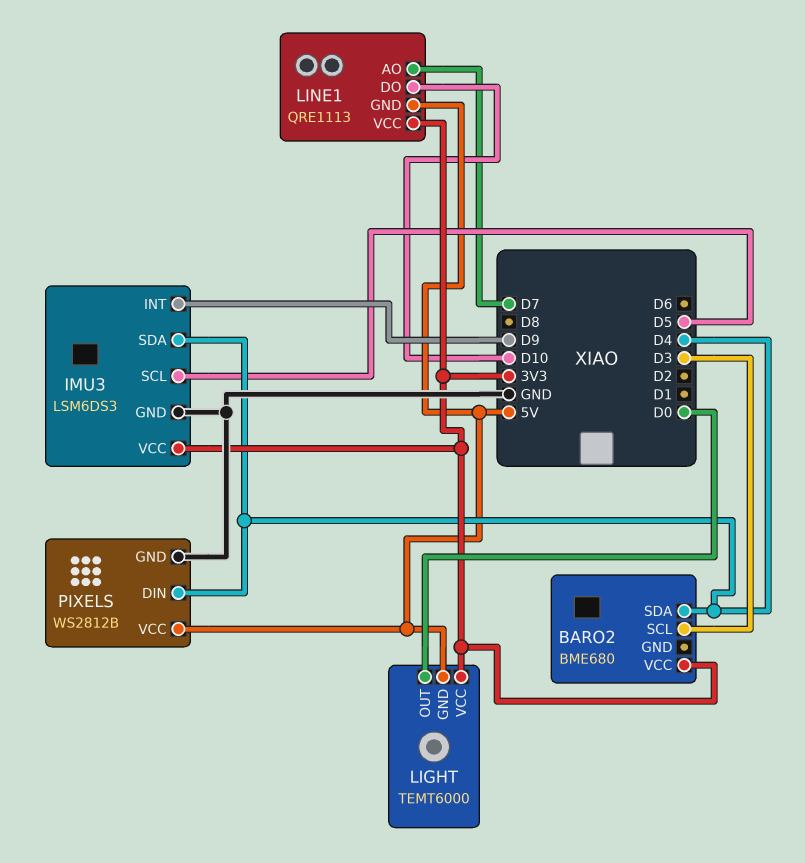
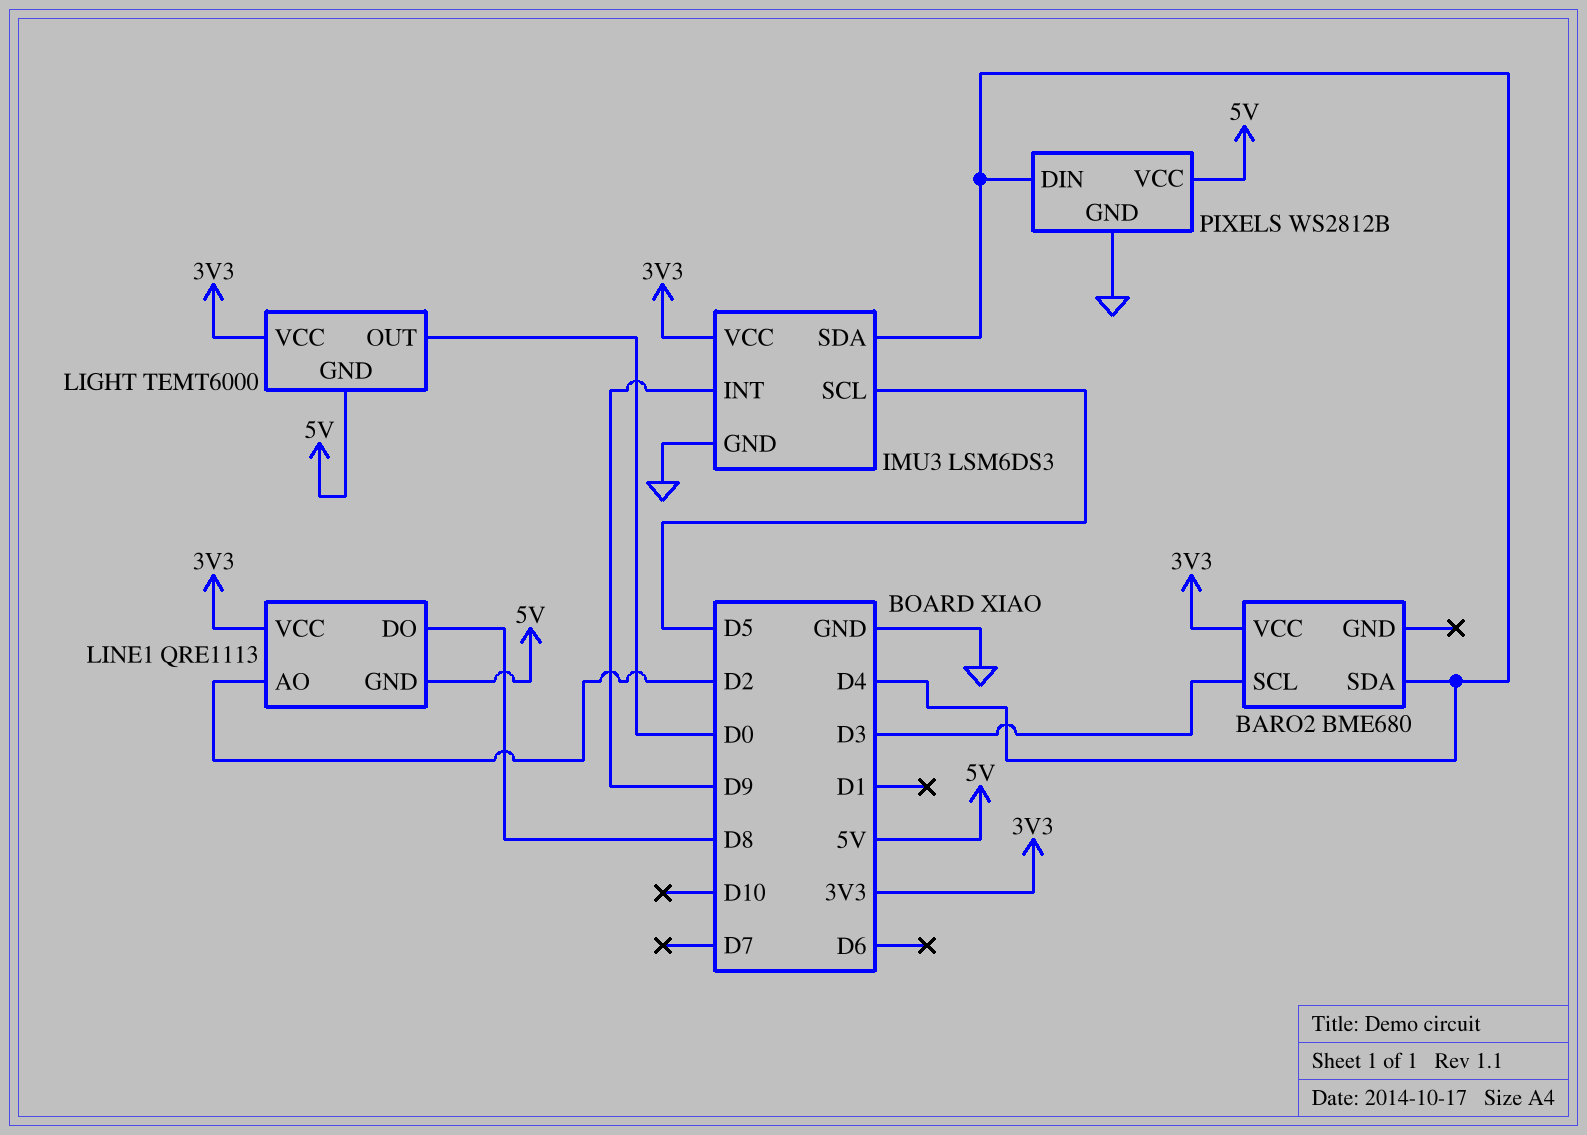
LINE1 pin AO: D7 -> D2
LINE1 pin DO: D10 -> D8

